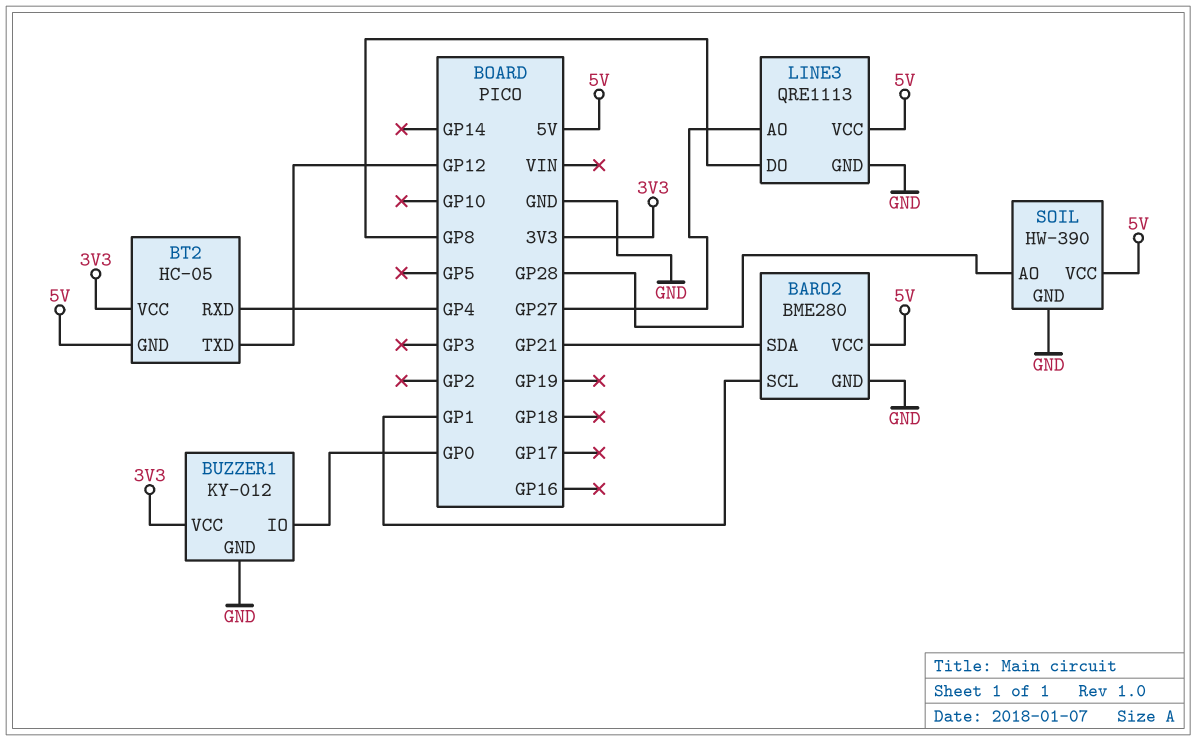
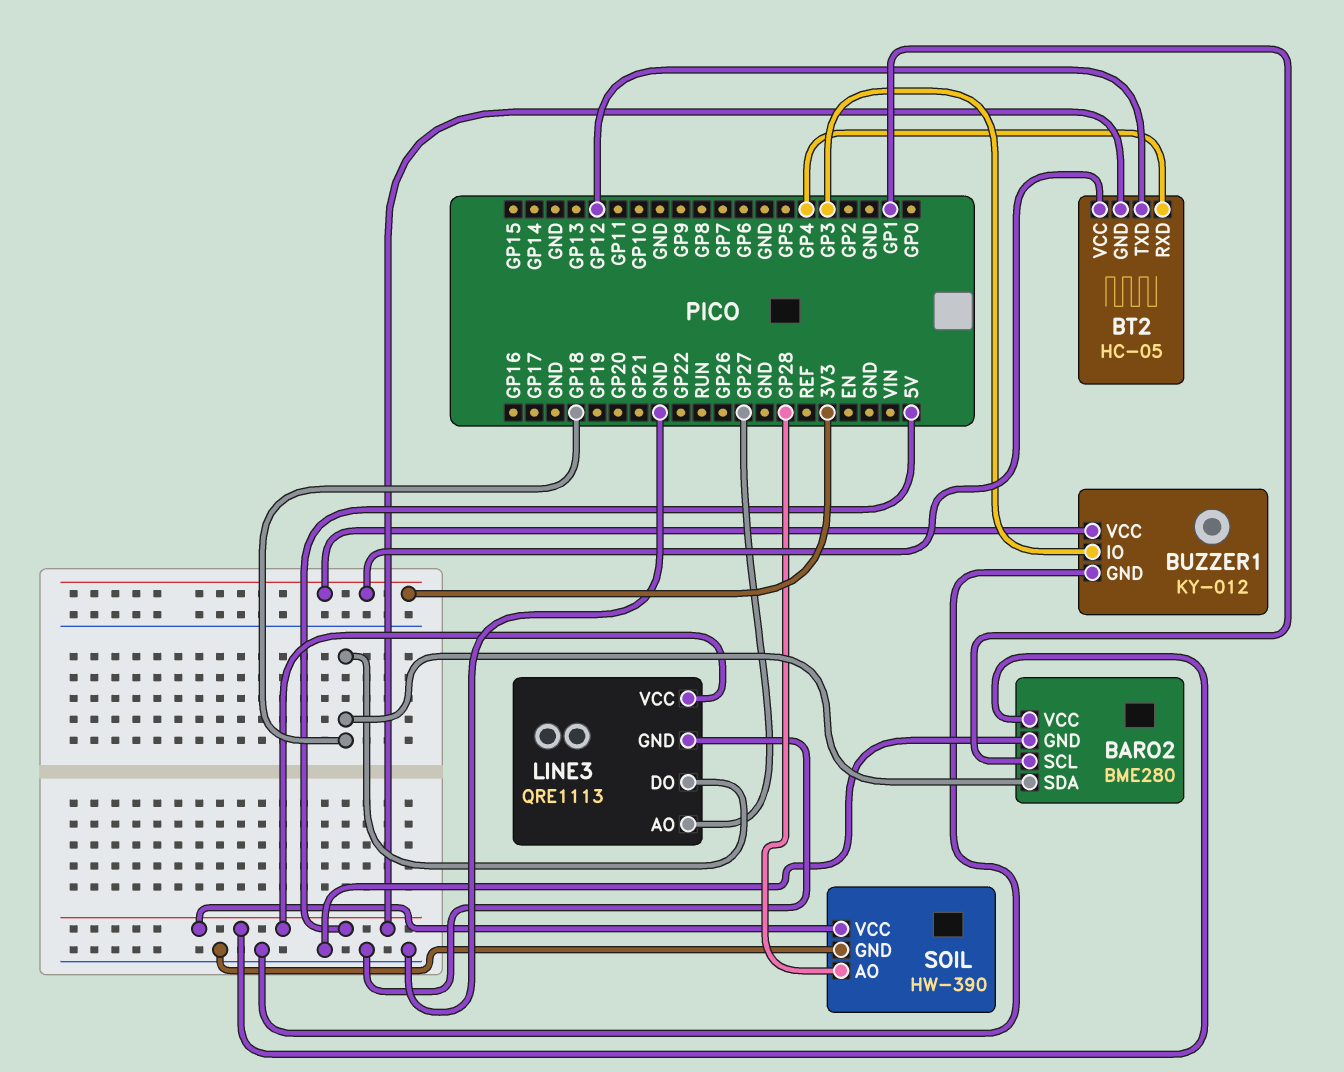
BARO2 pin SDA: GP21 -> GP18
BUZZER1 pin IO: GP0 -> GP3
LINE3 pin DO: GP8 -> GP18

